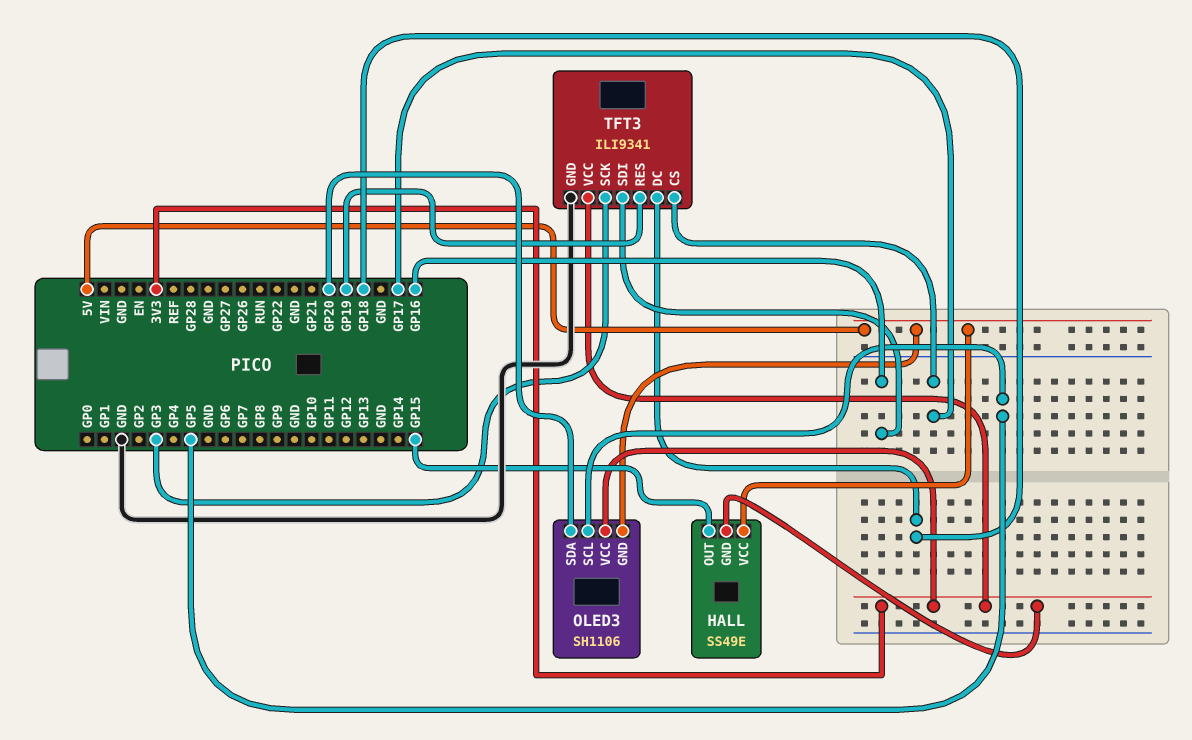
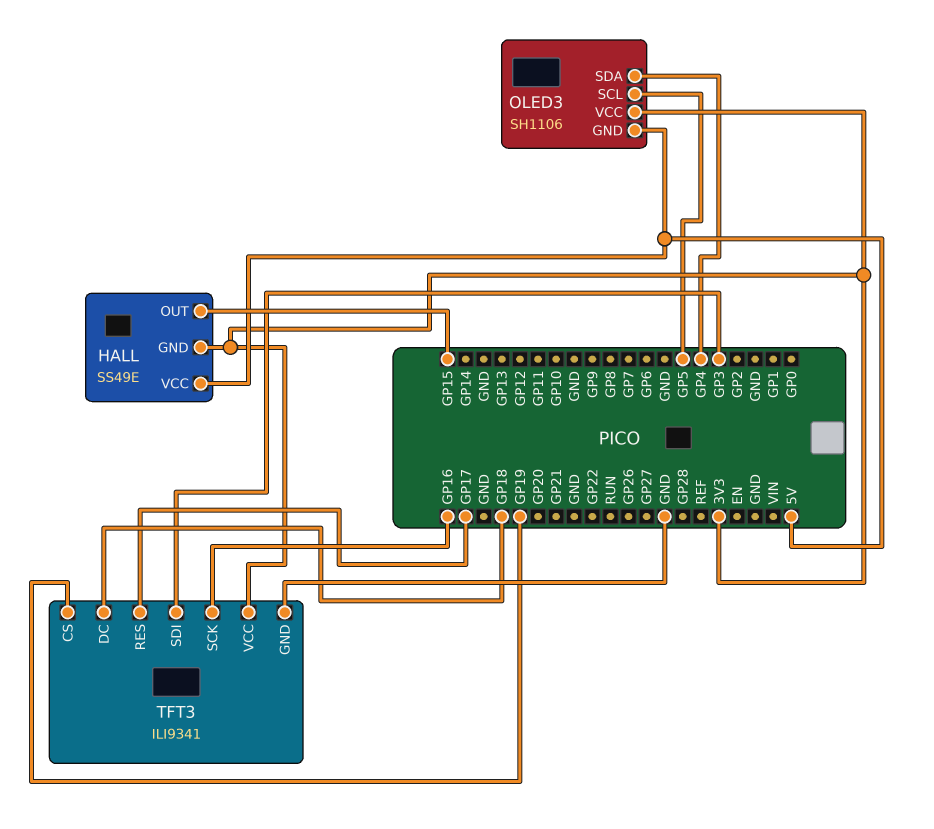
OLED3 pin SDA: GP20 -> GP4
TFT3 pin CS: GP17 -> GP19
TFT3 pin RES: GP19 -> GP17
TFT3 pin SCK: GP3 -> GP16
TFT3 pin SDI: GP16 -> GP3

